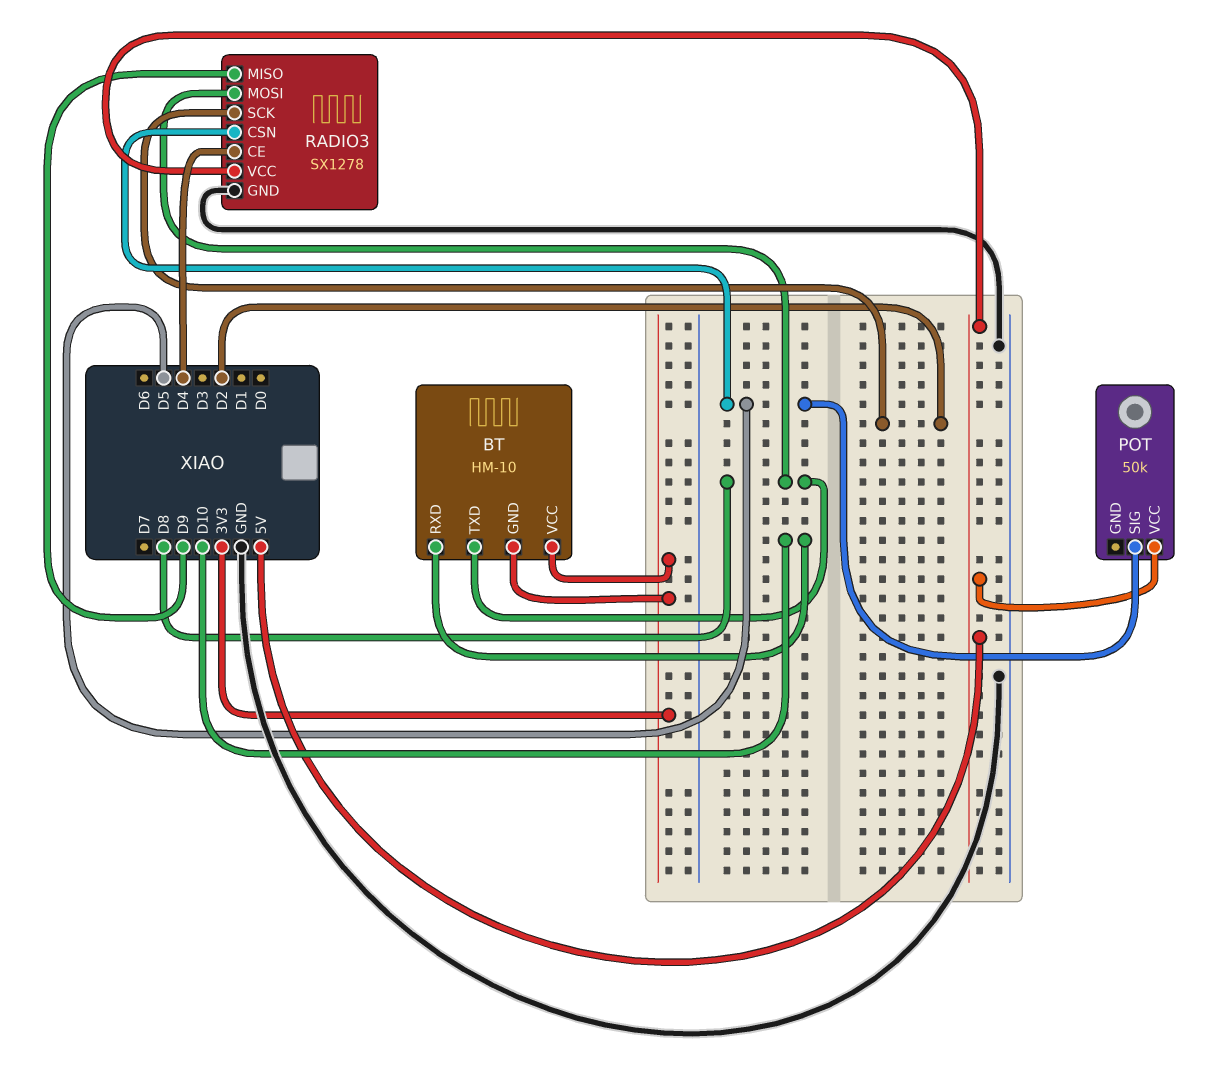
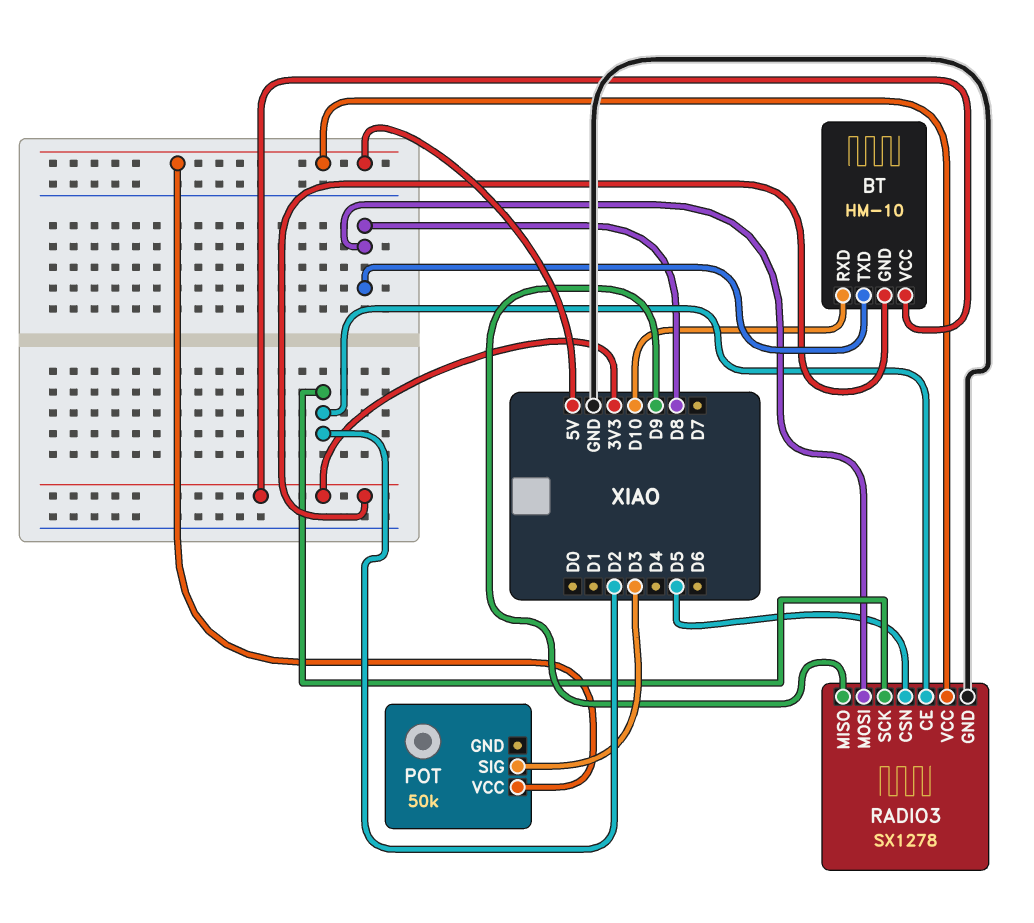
POT pin SIG: D5 -> D3
RADIO3 pin CE: D4 -> D2

